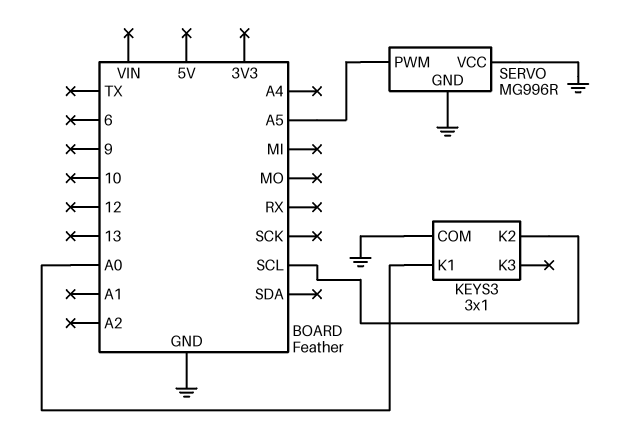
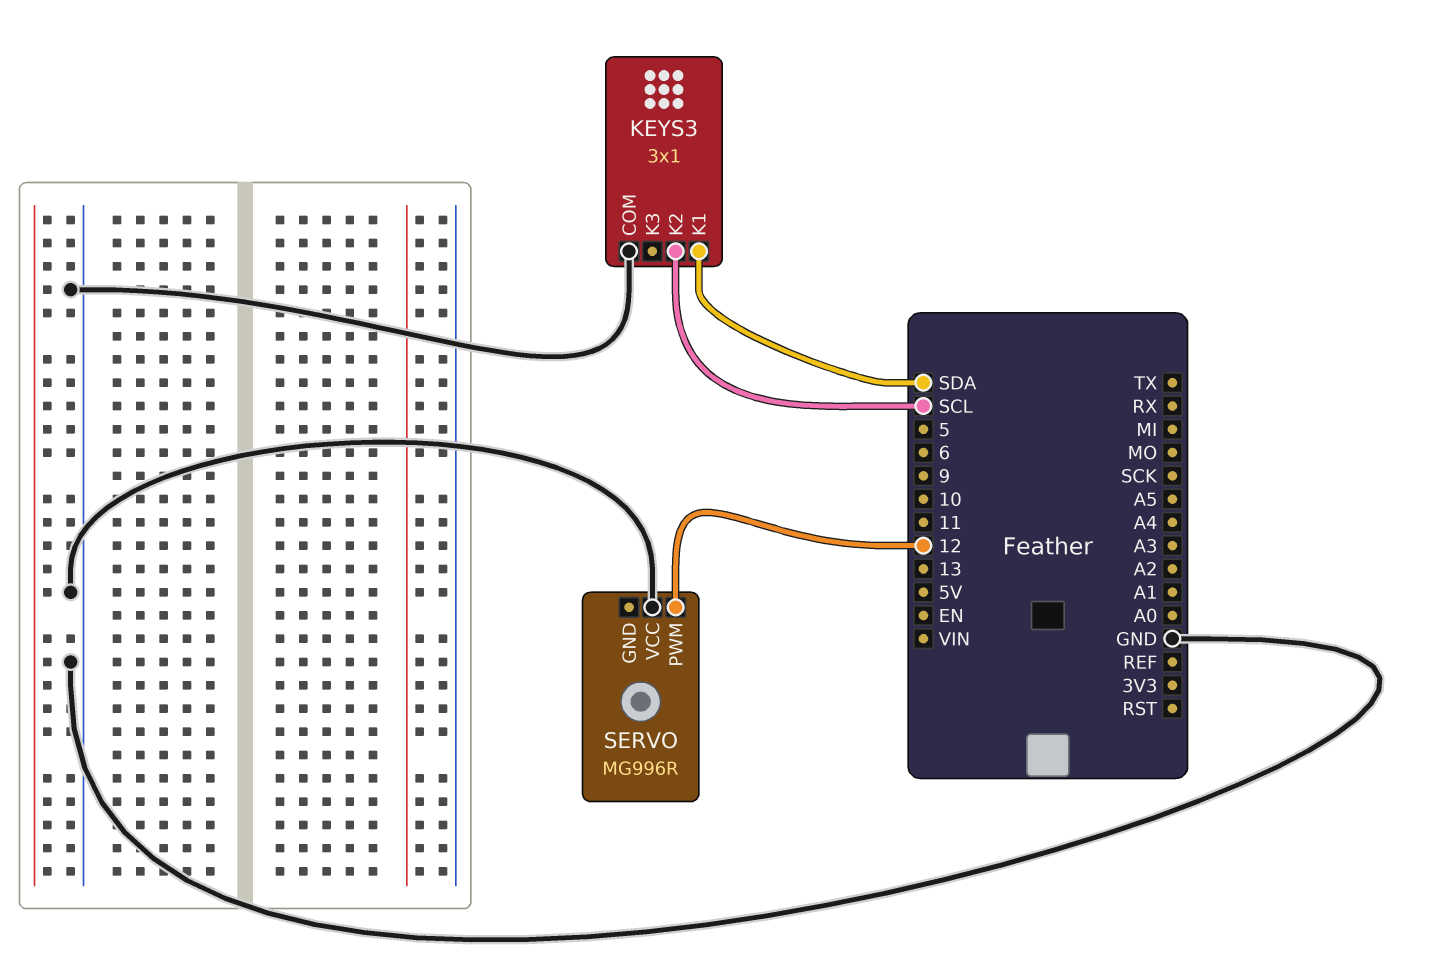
KEYS3 pin K1: A0 -> SDA
SERVO pin GND: GND -> none
SERVO pin PWM: A5 -> 12

